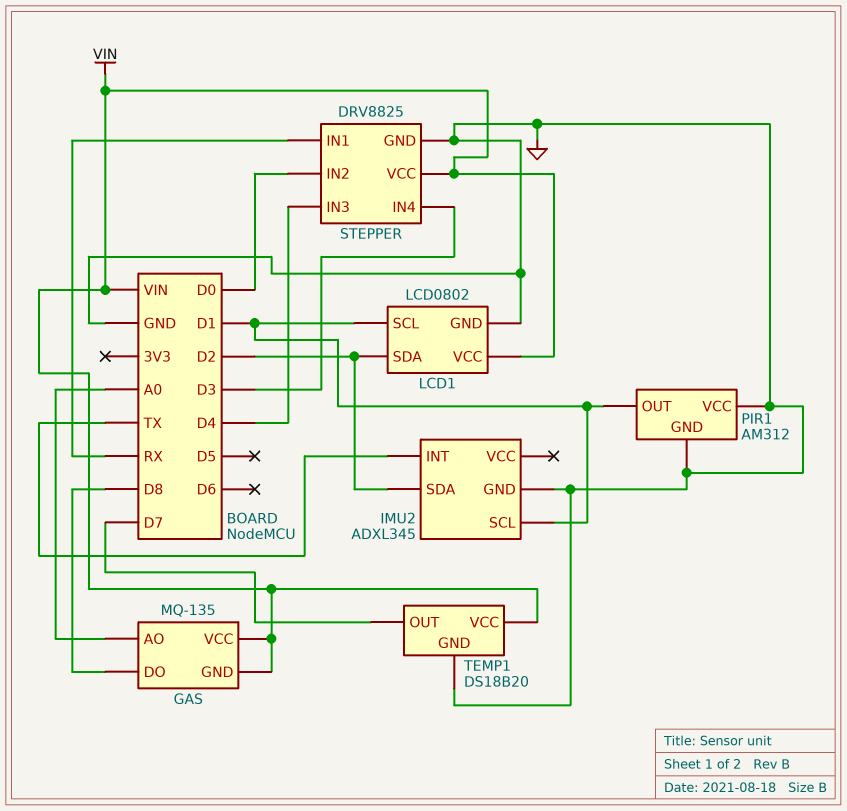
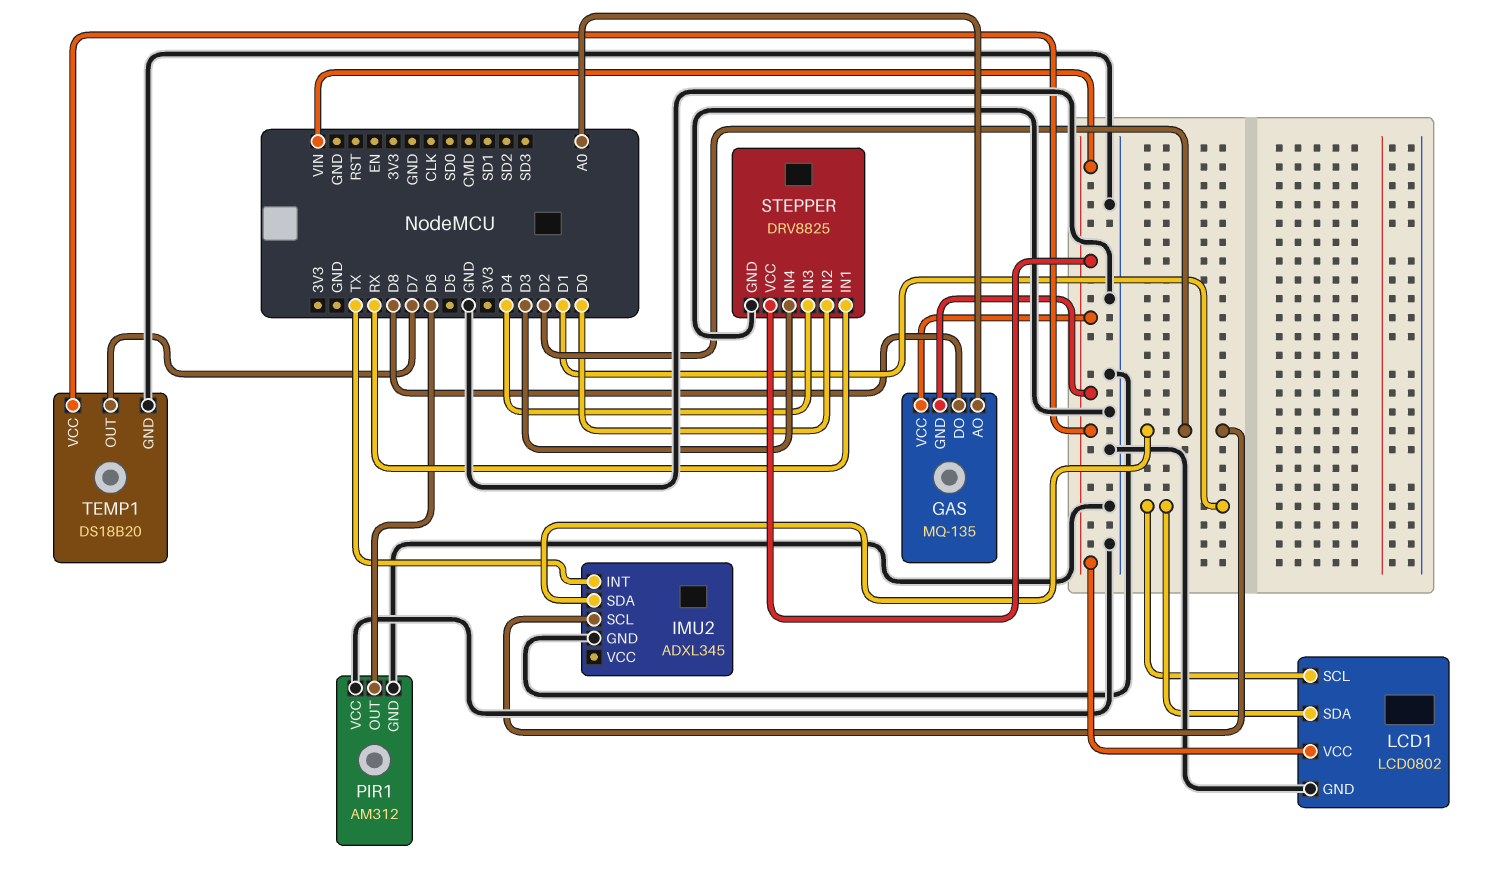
IMU2 pin SCL: D1 -> D2
LCD1 pin SDA: D2 -> D1
PIR1 pin OUT: D1 -> D6

